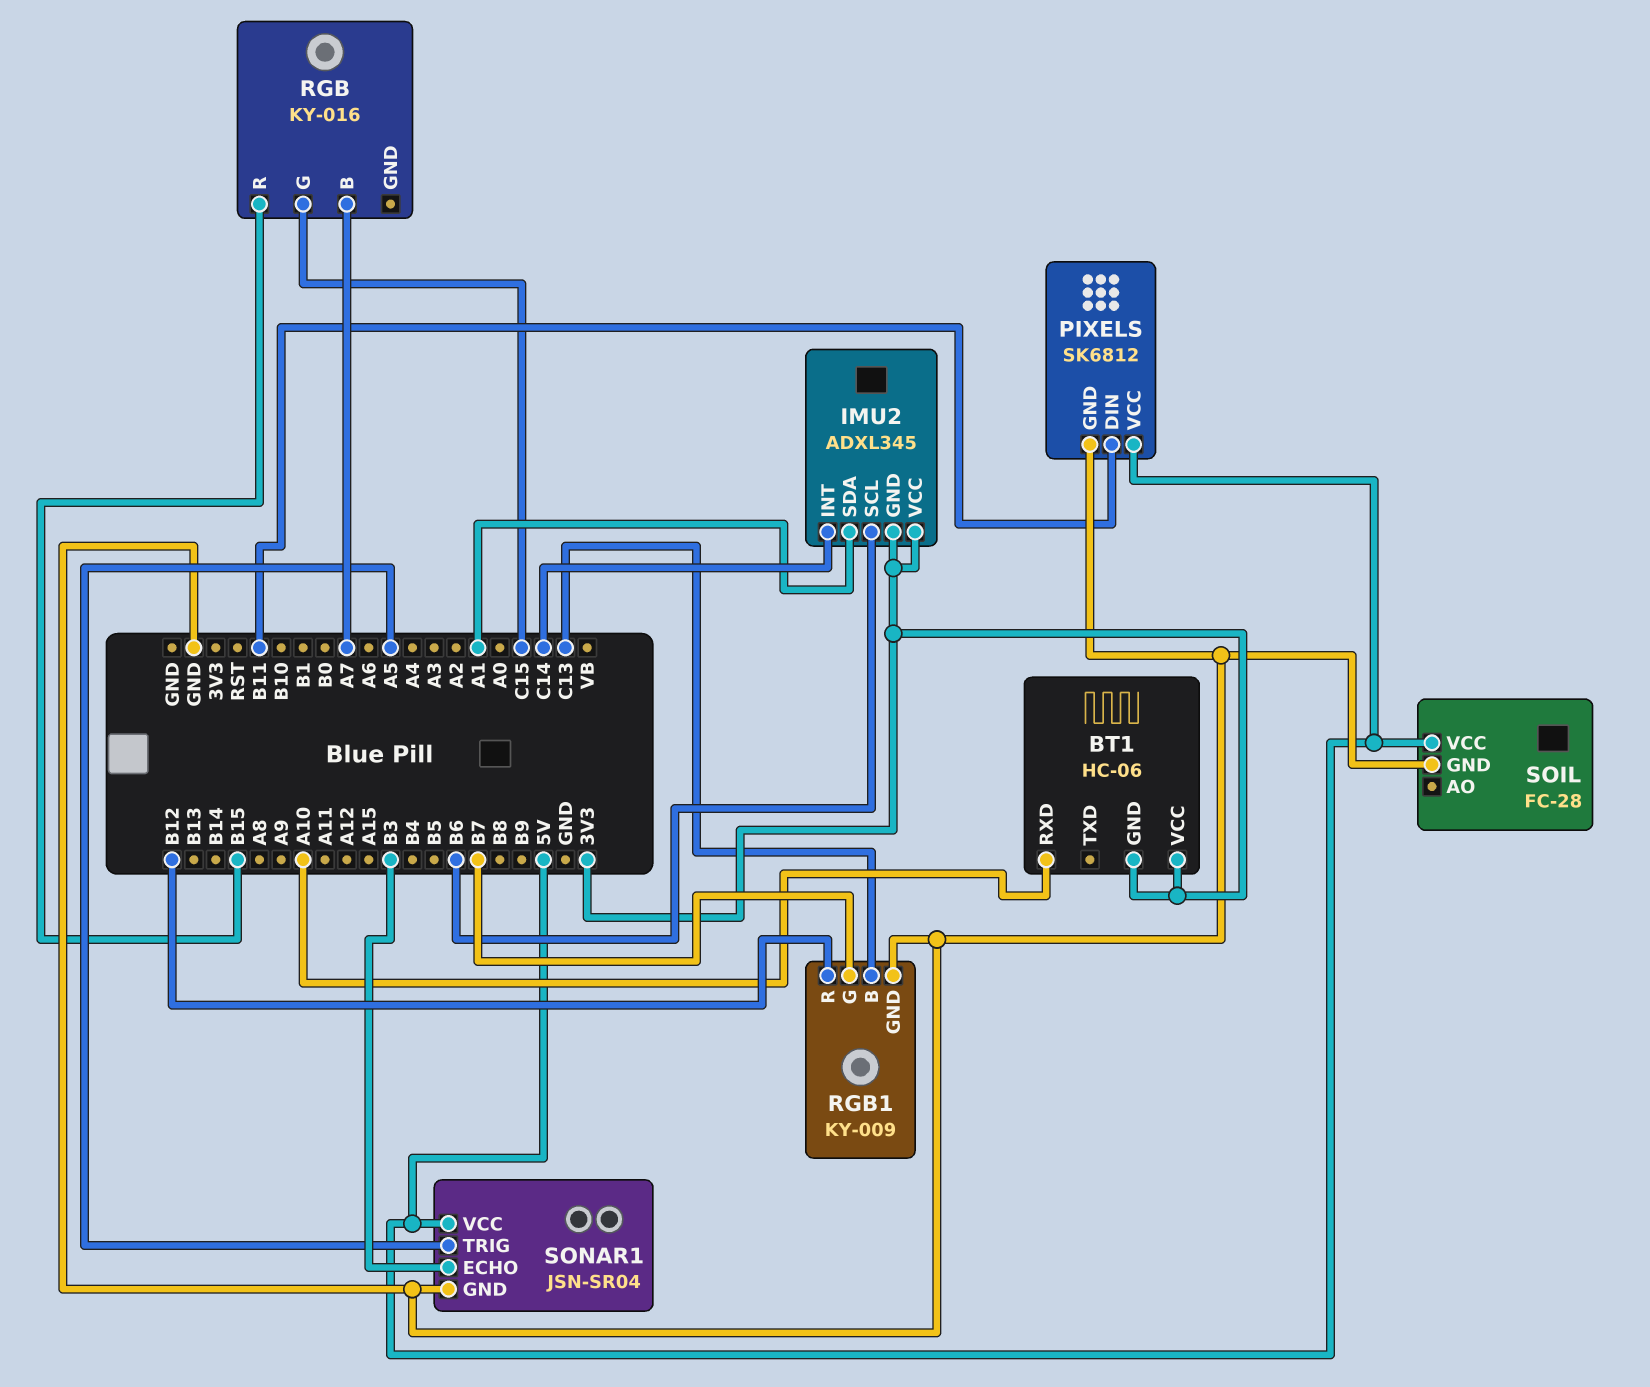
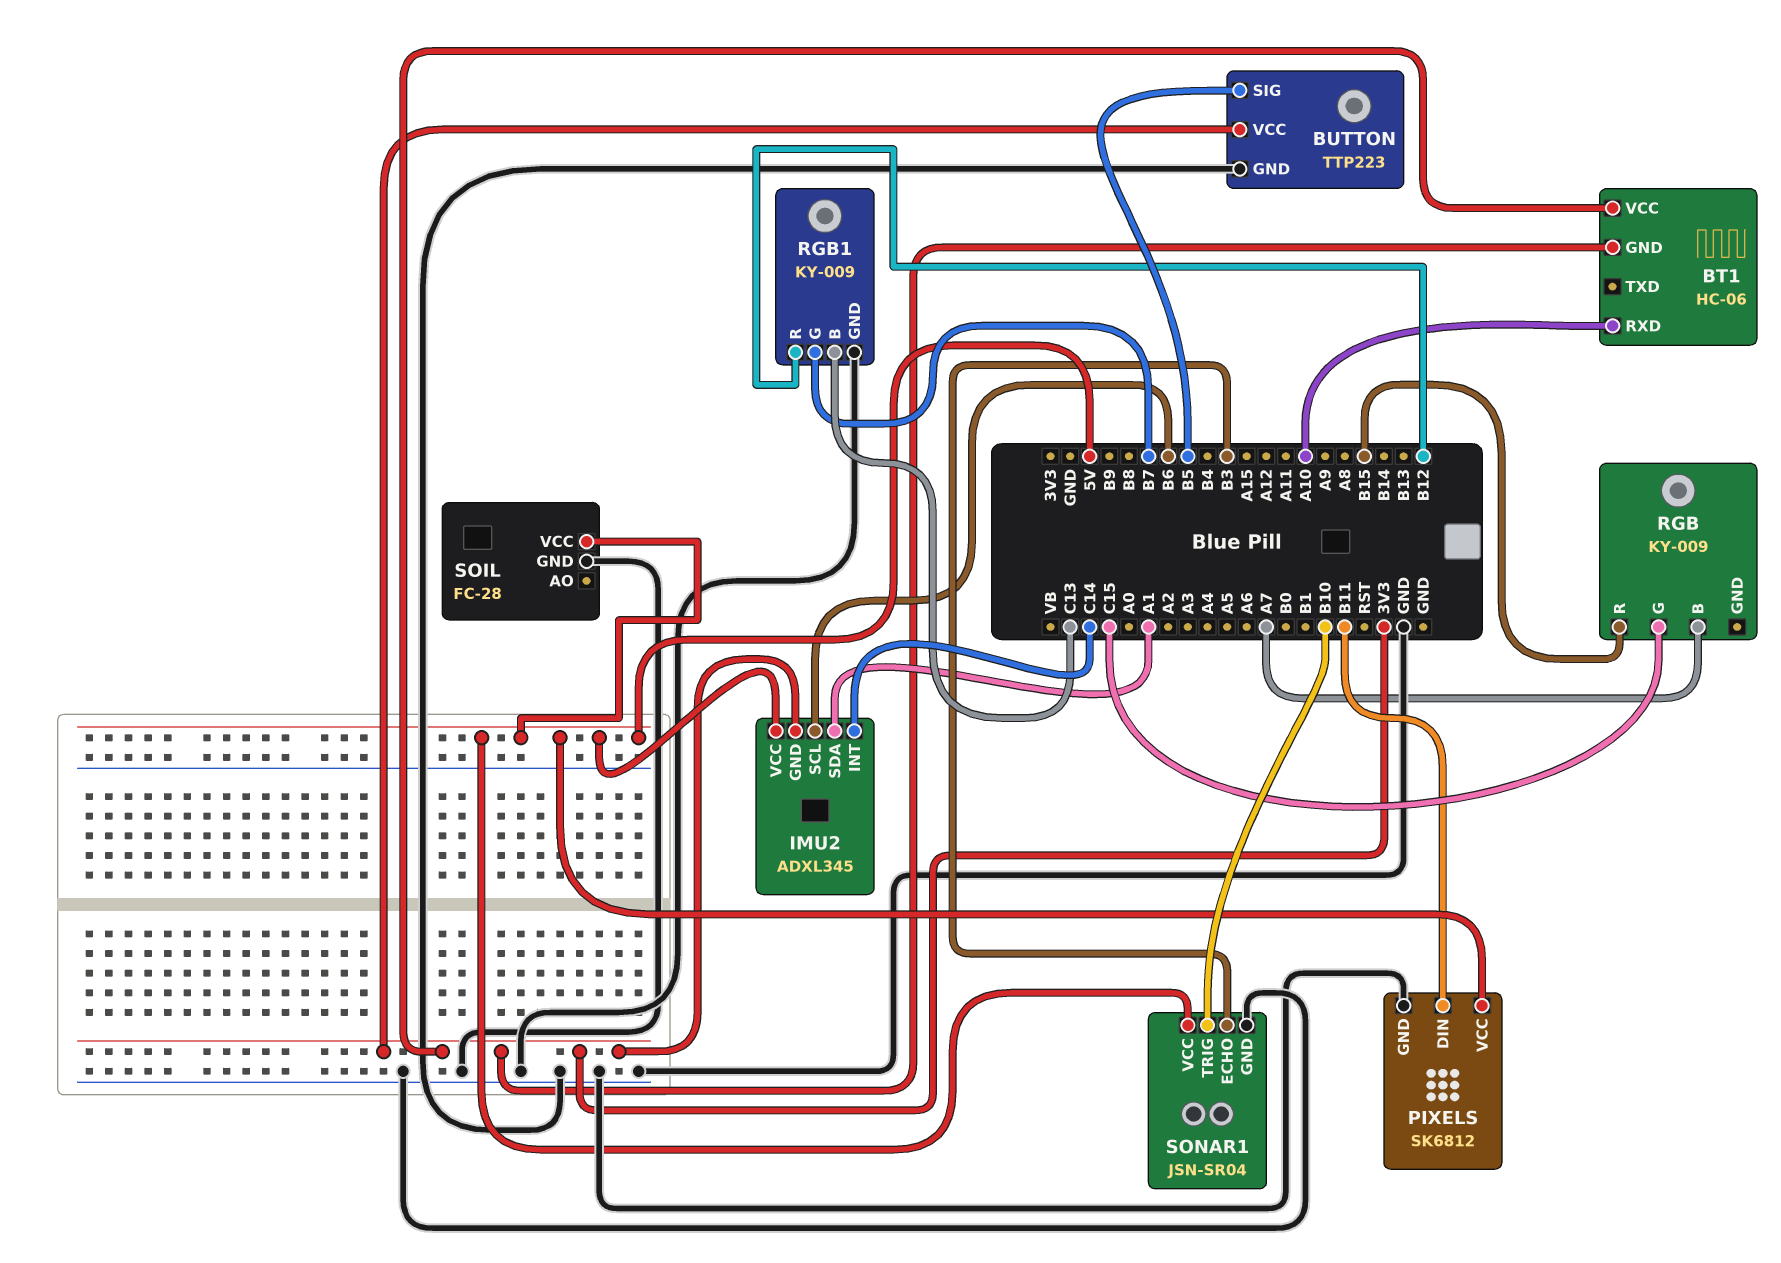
BUTTON: none -> TTP223
BUTTON pin GND: none -> GND
BUTTON pin SIG: none -> B5
BUTTON pin VCC: none -> 3V3
IMU2 pin VCC: 3V3 -> 5V
RGB: KY-016 -> KY-009
SONAR1 pin TRIG: A5 -> B10

